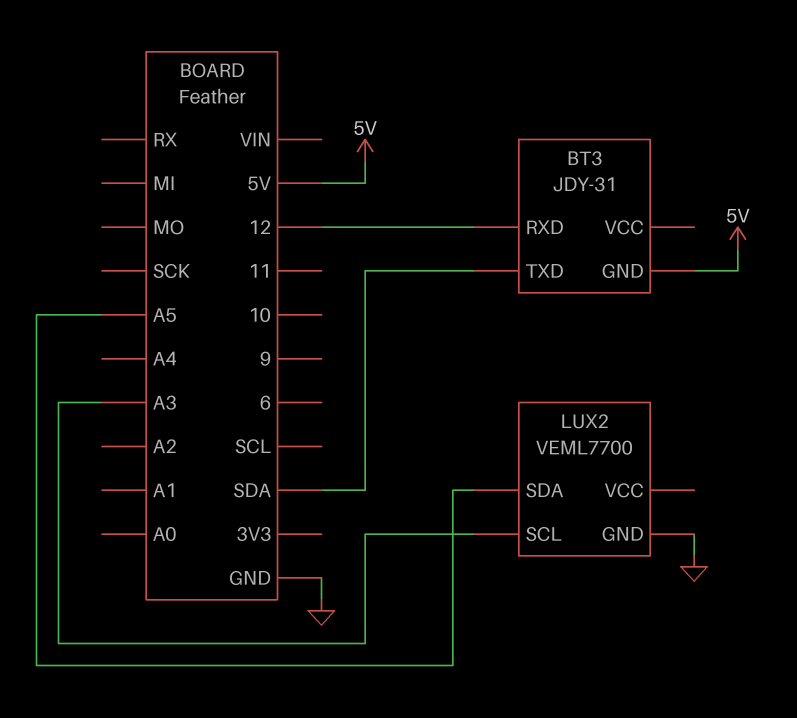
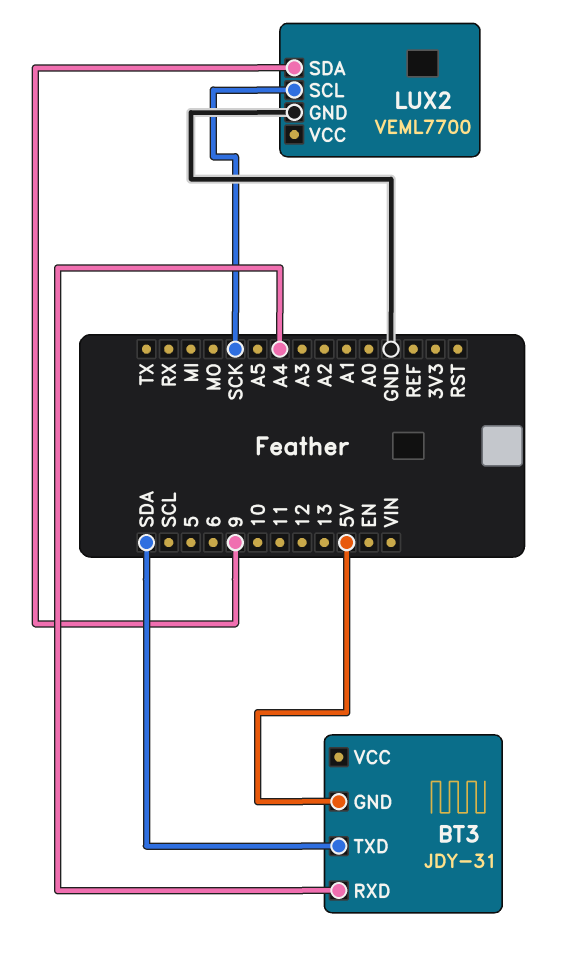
BT3 pin RXD: 12 -> A4
LUX2 pin SCL: A3 -> SCK
LUX2 pin SDA: A5 -> 9

